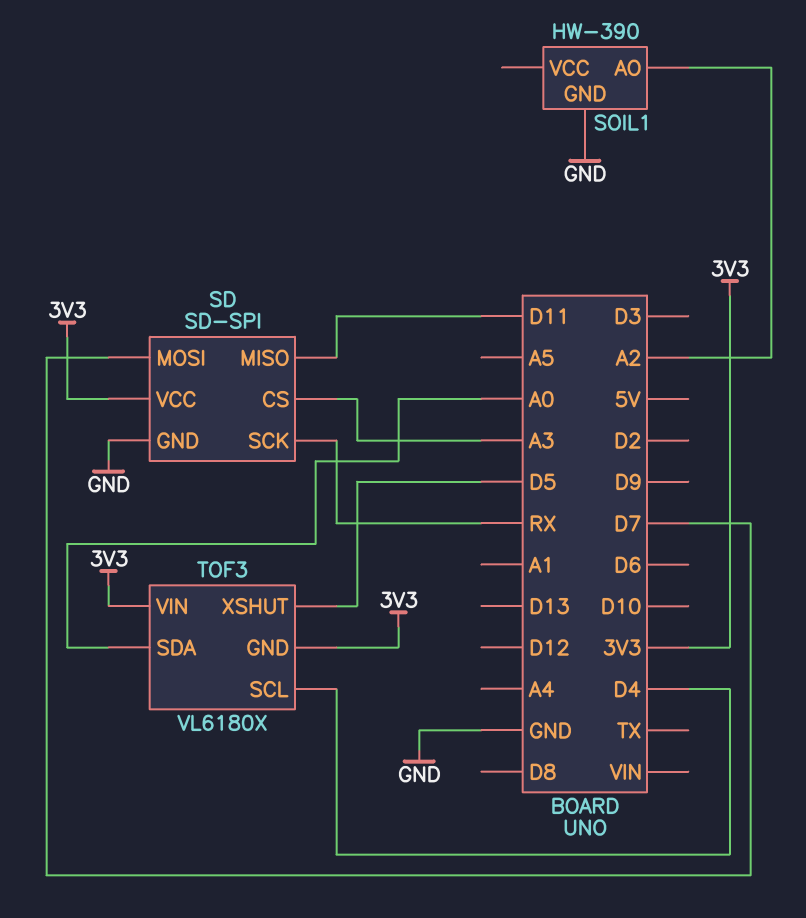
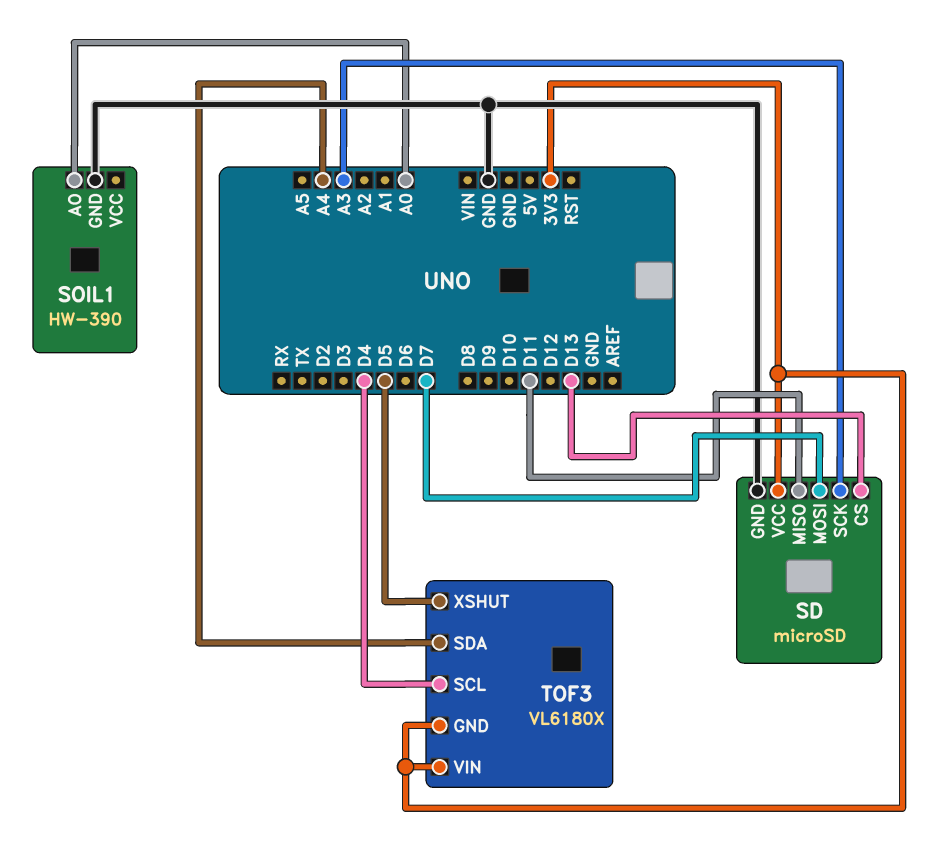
SD: SD-SPI -> microSD
SD pin CS: A3 -> D13
SD pin SCK: RX -> A3
SOIL1 pin AO: A2 -> A0
TOF3 pin SDA: A0 -> A4

